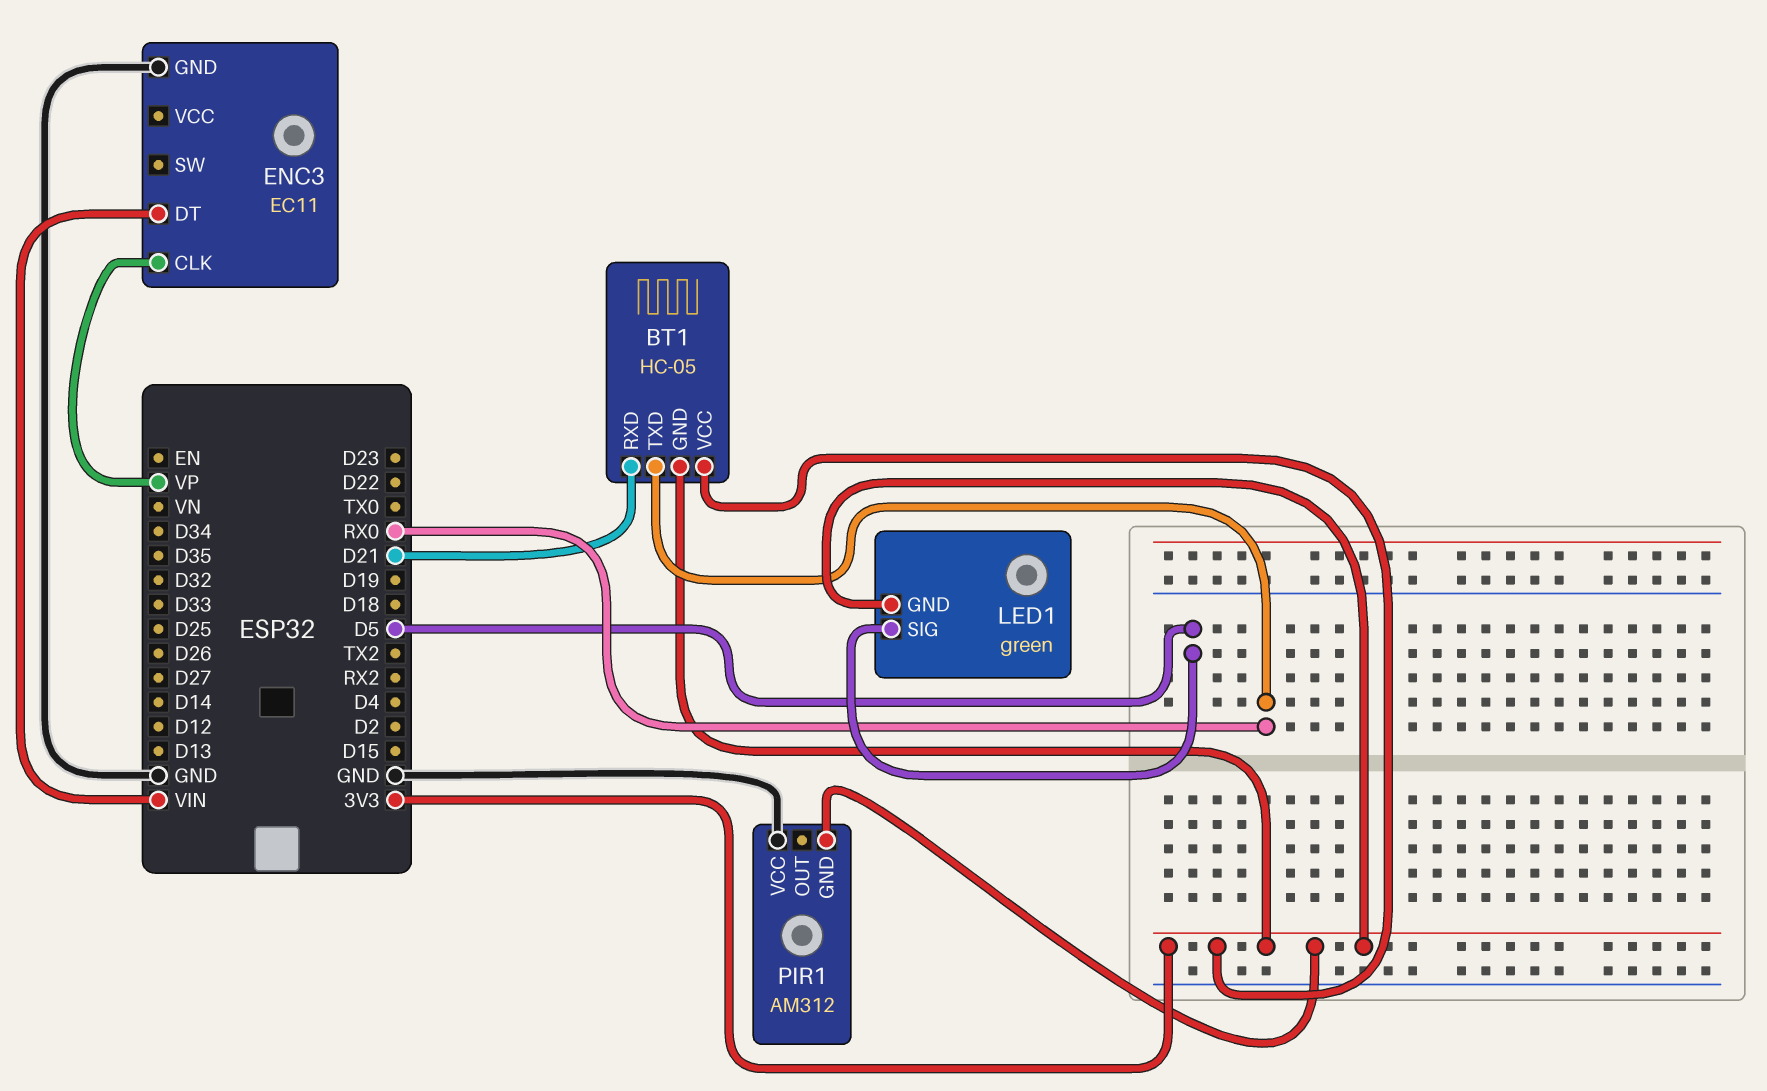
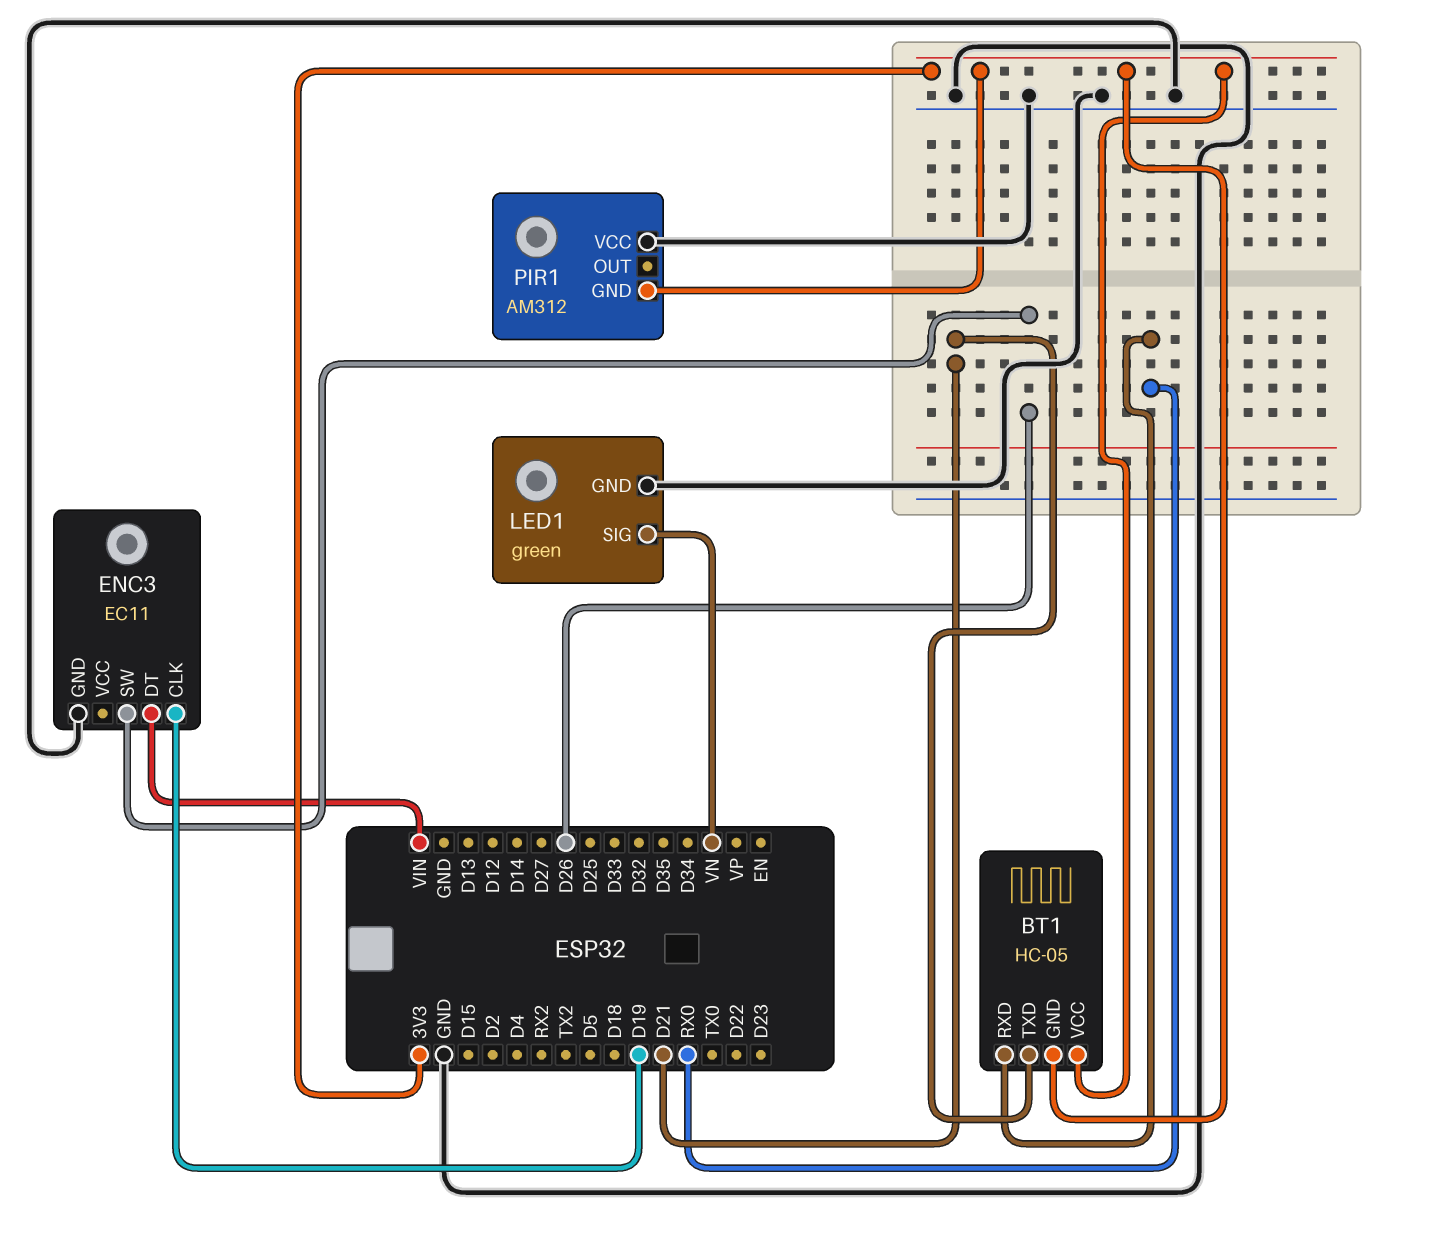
BT1 pin RXD: D21 -> RX0
BT1 pin TXD: RX0 -> D21
ENC3 pin CLK: VP -> D19
ENC3 pin SW: none -> D26
LED1 pin GND: 3V3 -> GND
LED1 pin SIG: D5 -> VN

